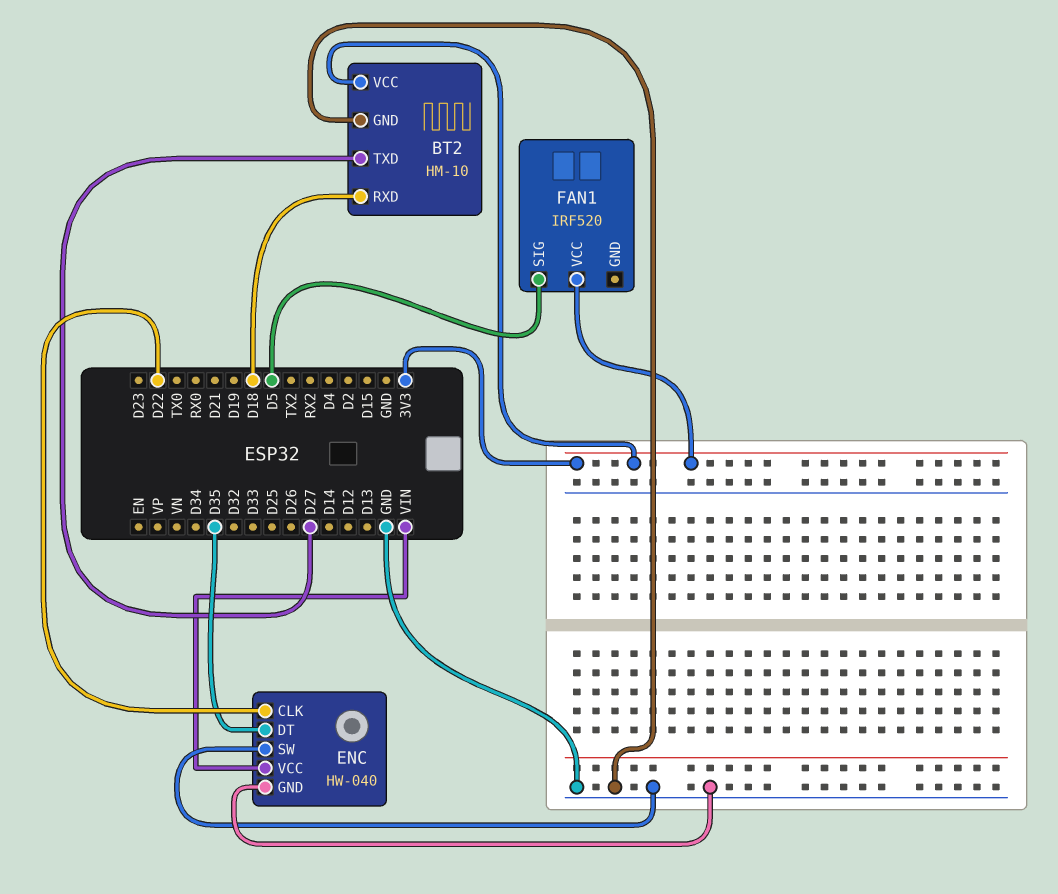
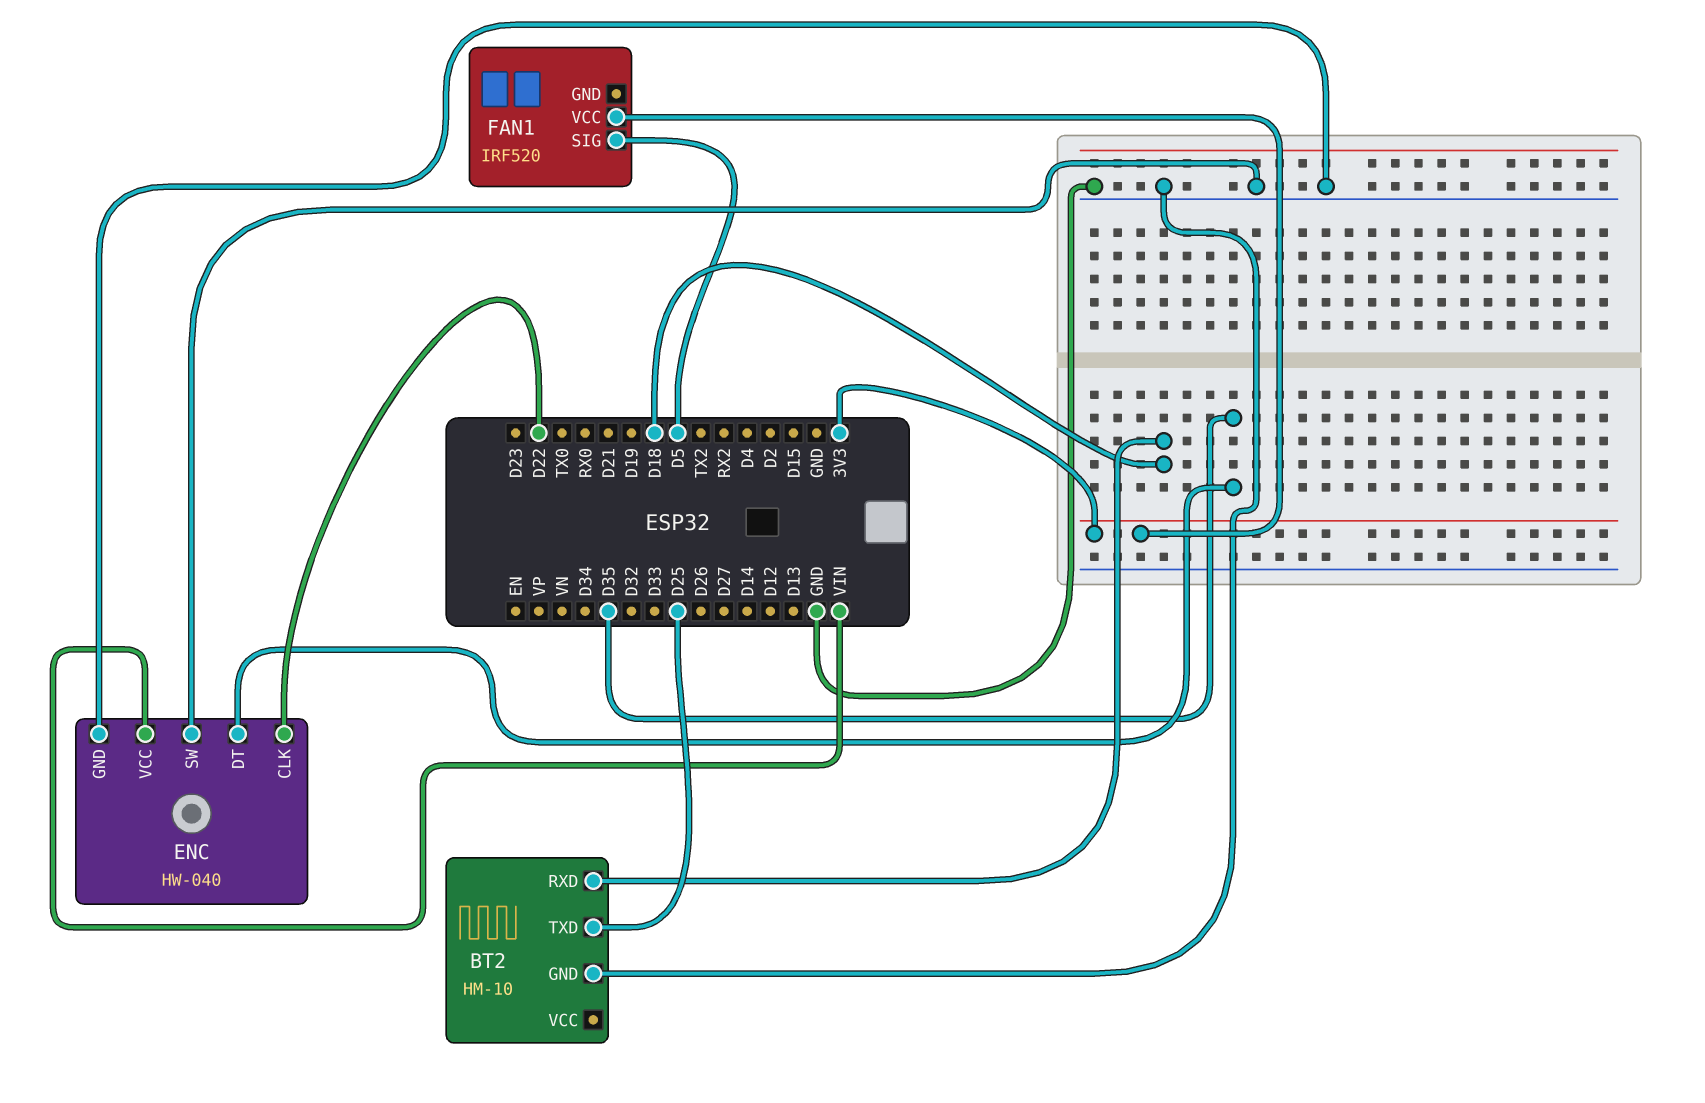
BT2 pin TXD: D27 -> D25
BT2 pin VCC: 3V3 -> none

